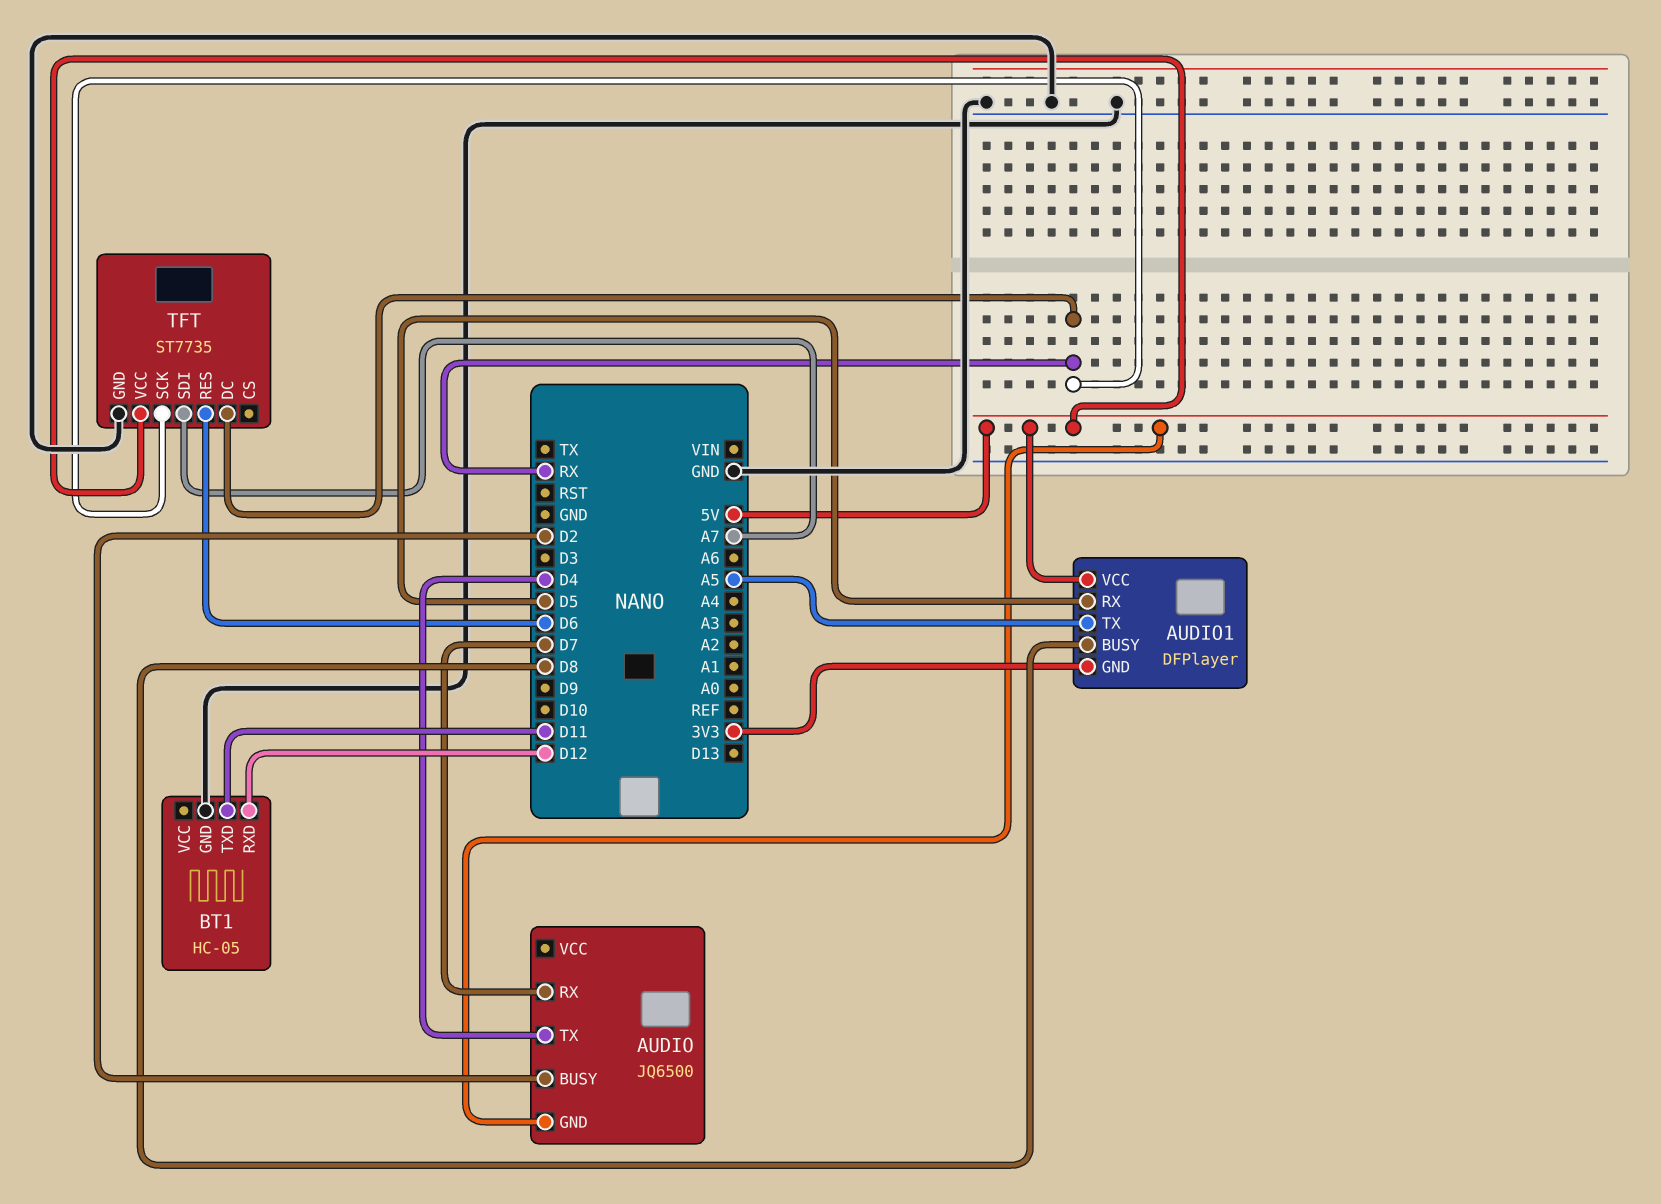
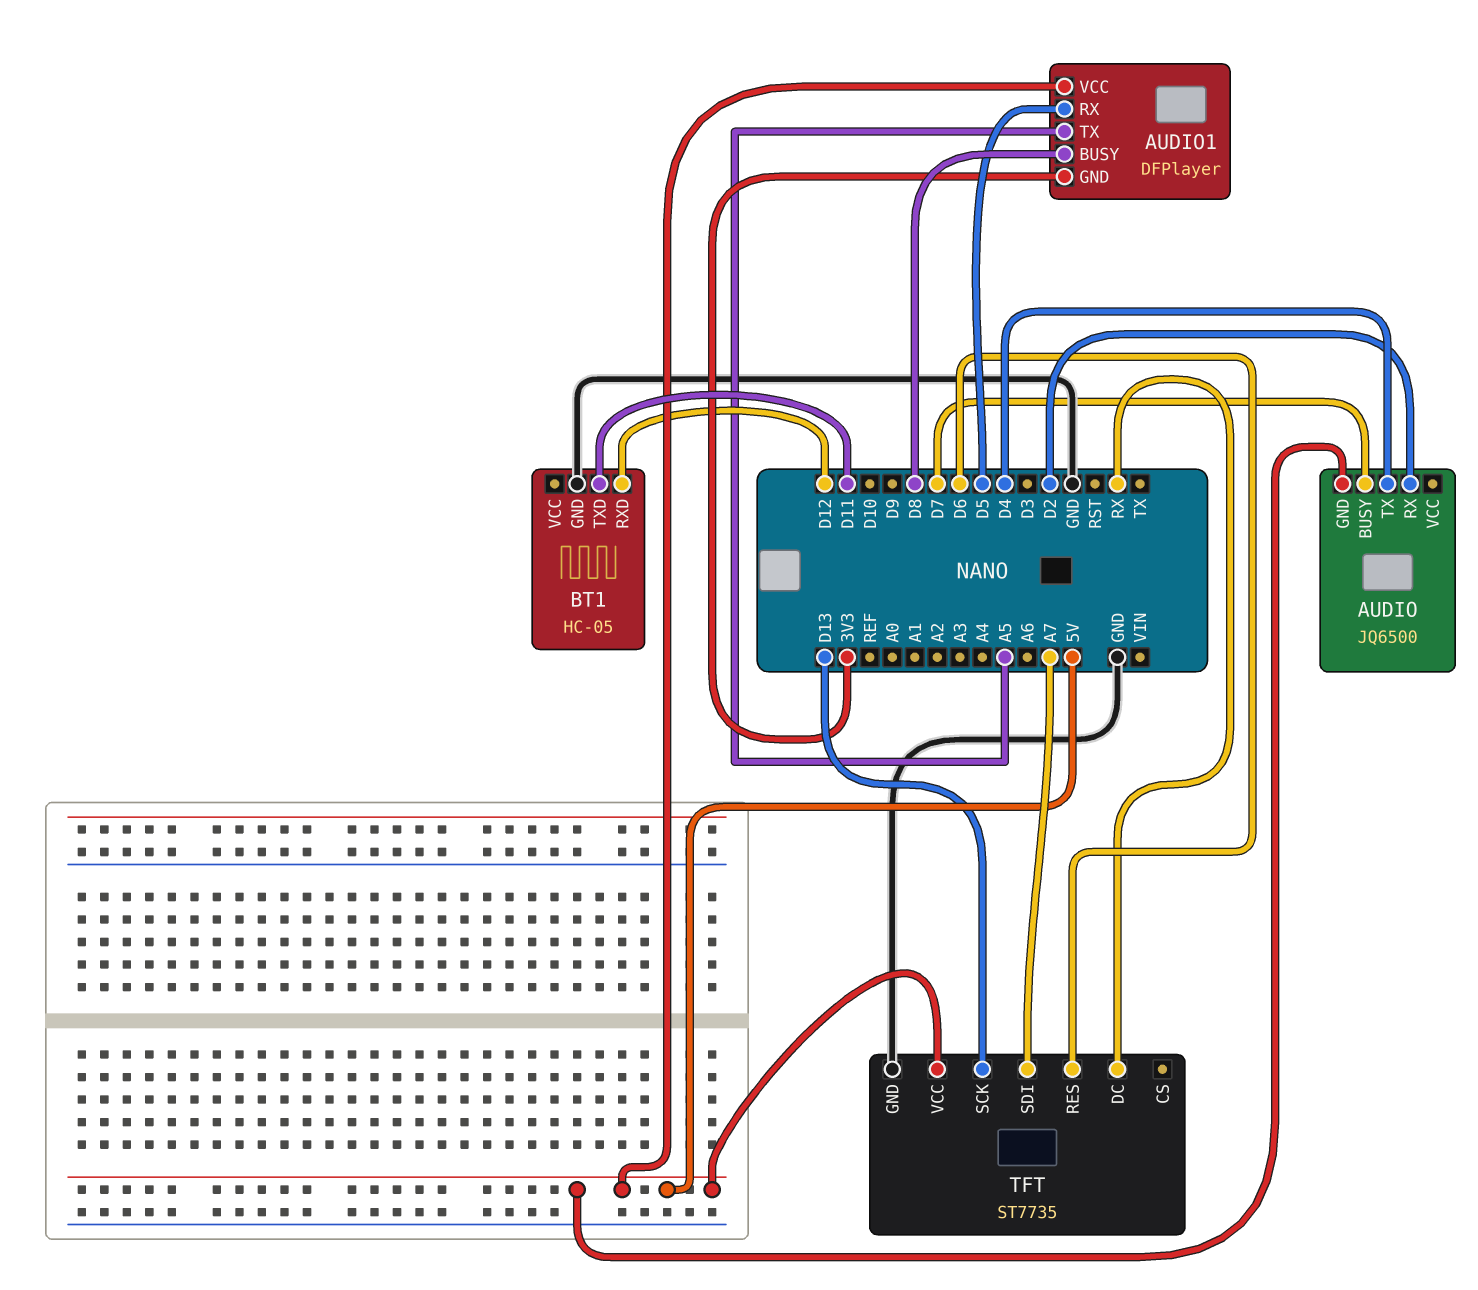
AUDIO pin BUSY: D2 -> D7
AUDIO pin RX: D7 -> D2
TFT pin SCK: RX -> D13

